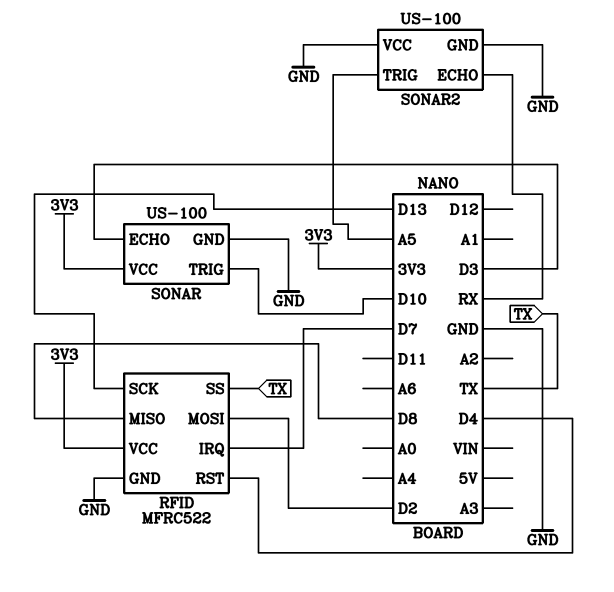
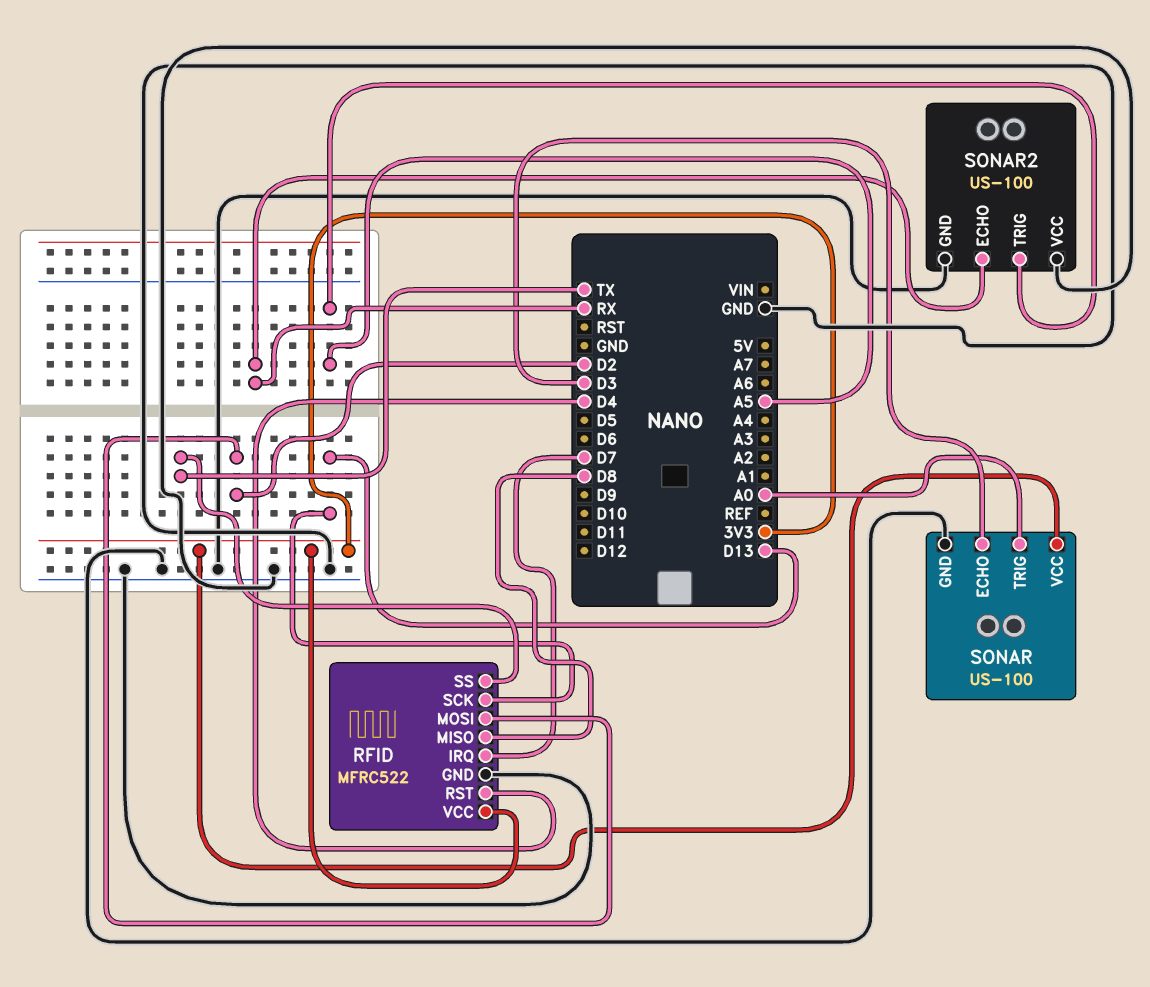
SONAR pin TRIG: D10 -> A0

